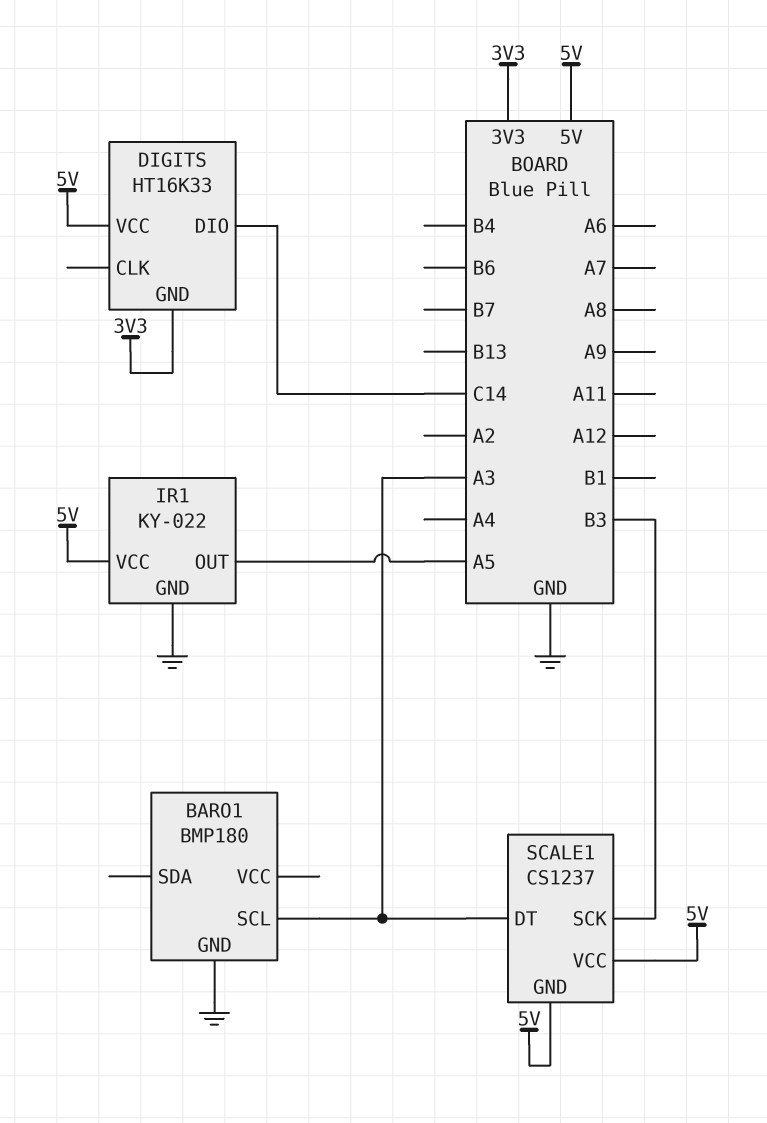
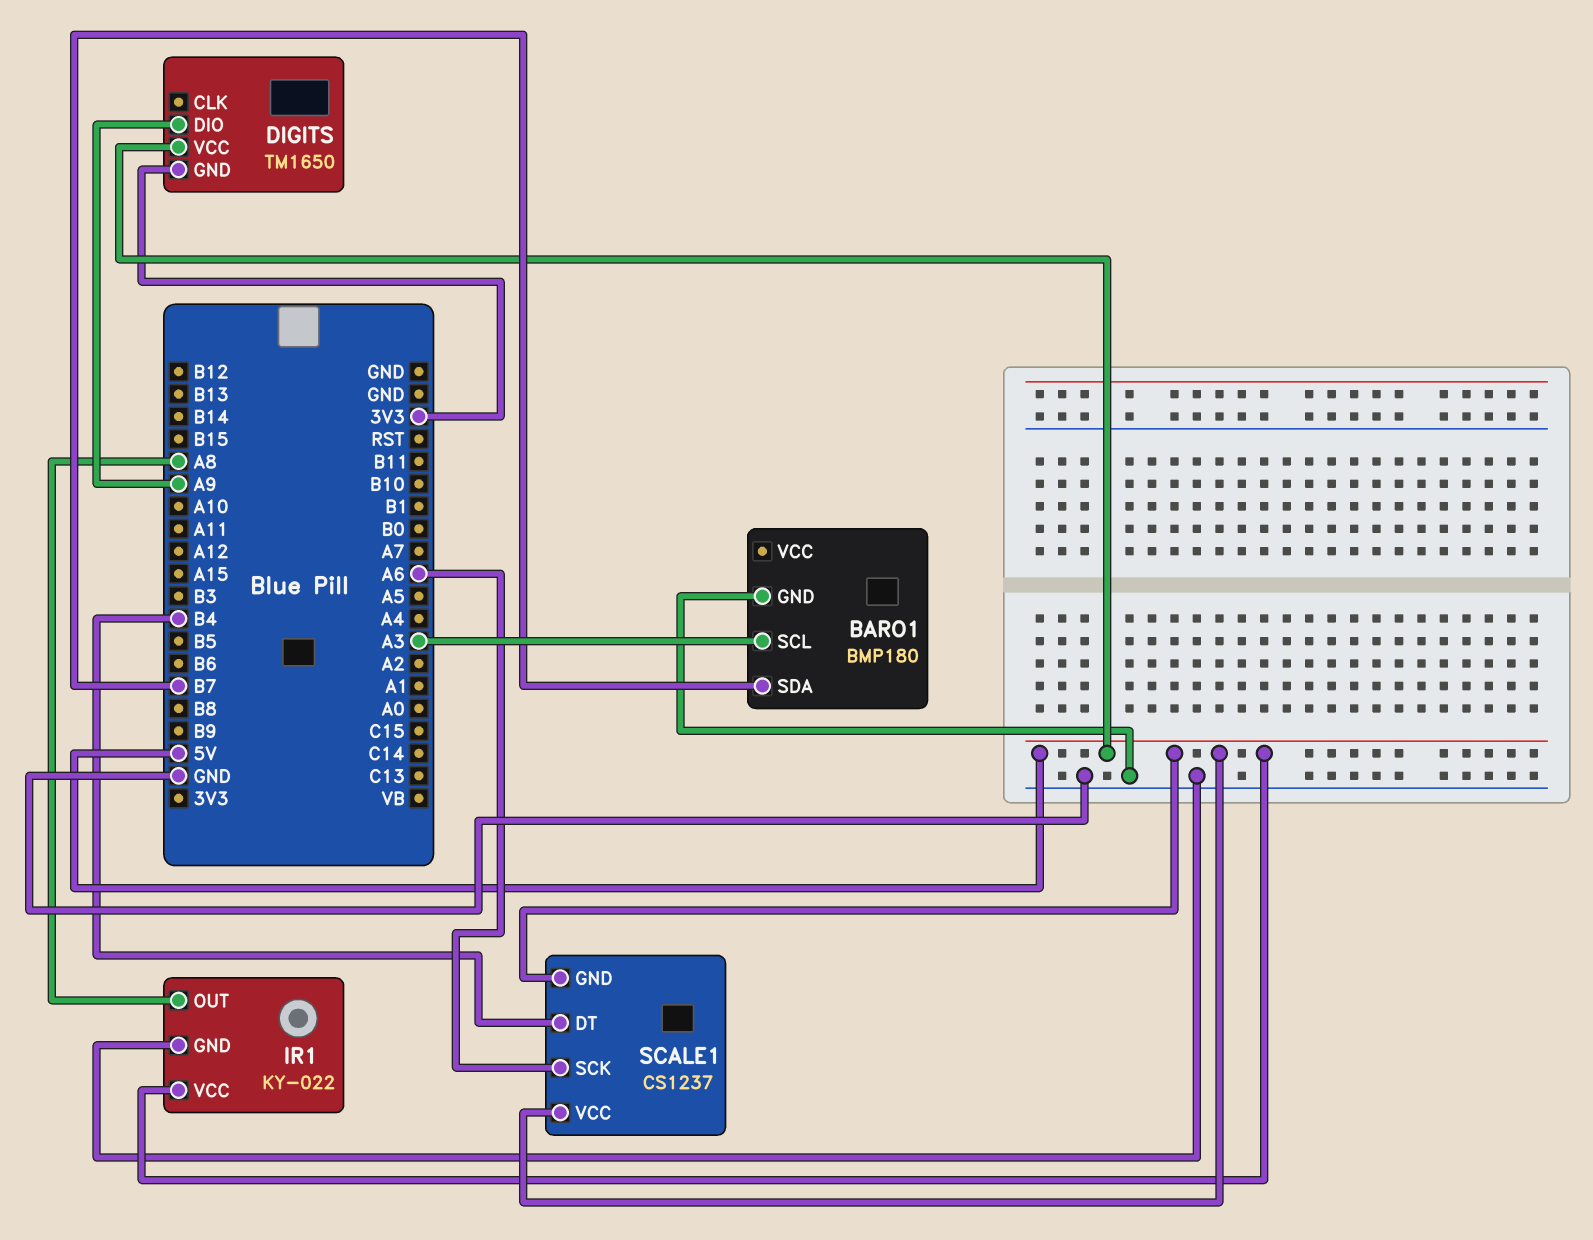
BARO1 pin SDA: none -> B7
DIGITS: HT16K33 -> TM1650
DIGITS pin DIO: C14 -> A9
IR1 pin OUT: A5 -> A8
SCALE1 pin DT: A3 -> B4
SCALE1 pin SCK: B3 -> A6

